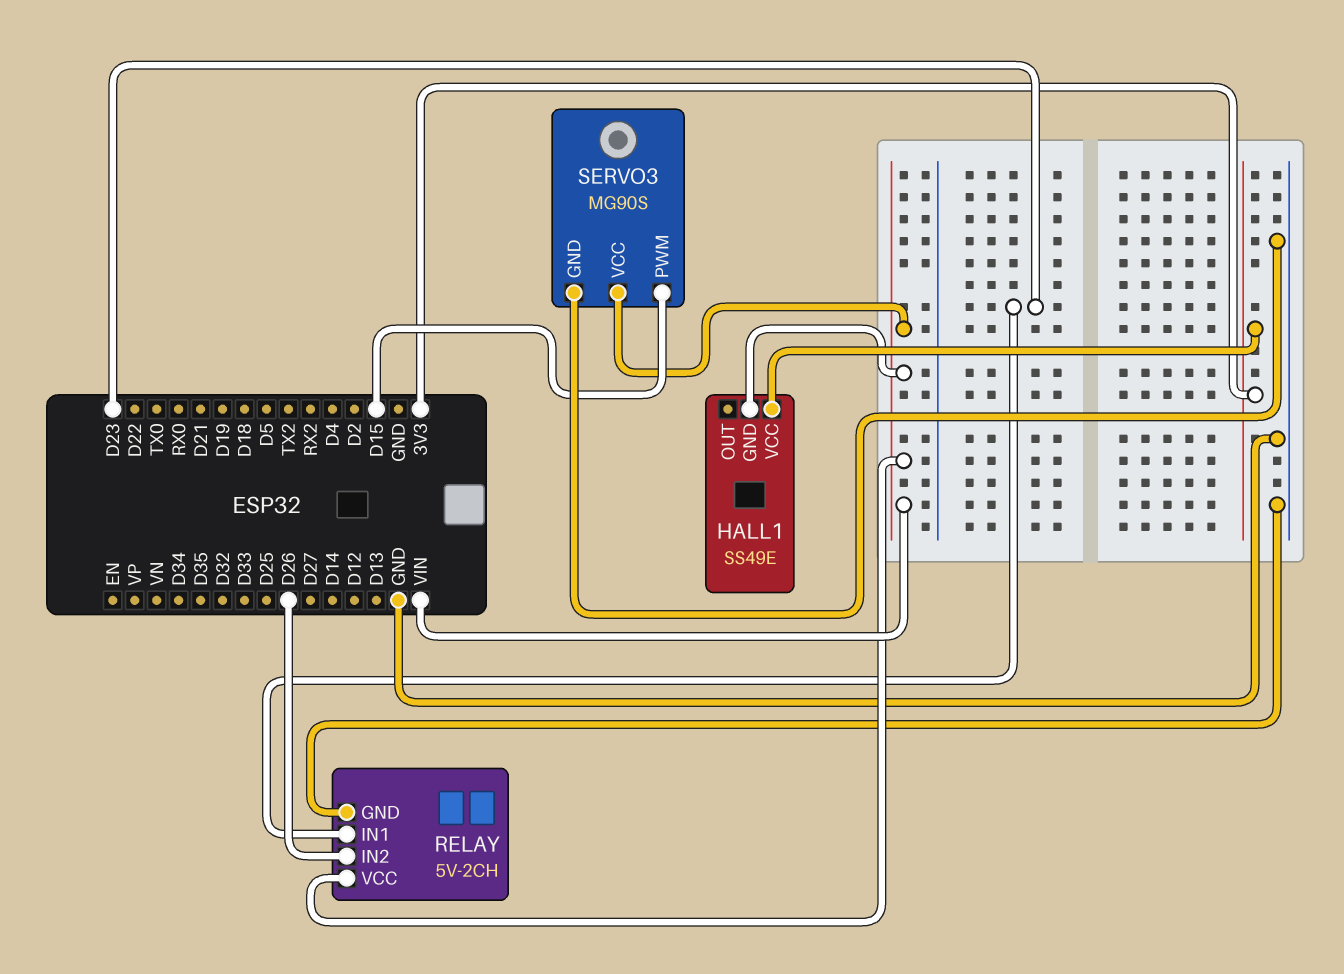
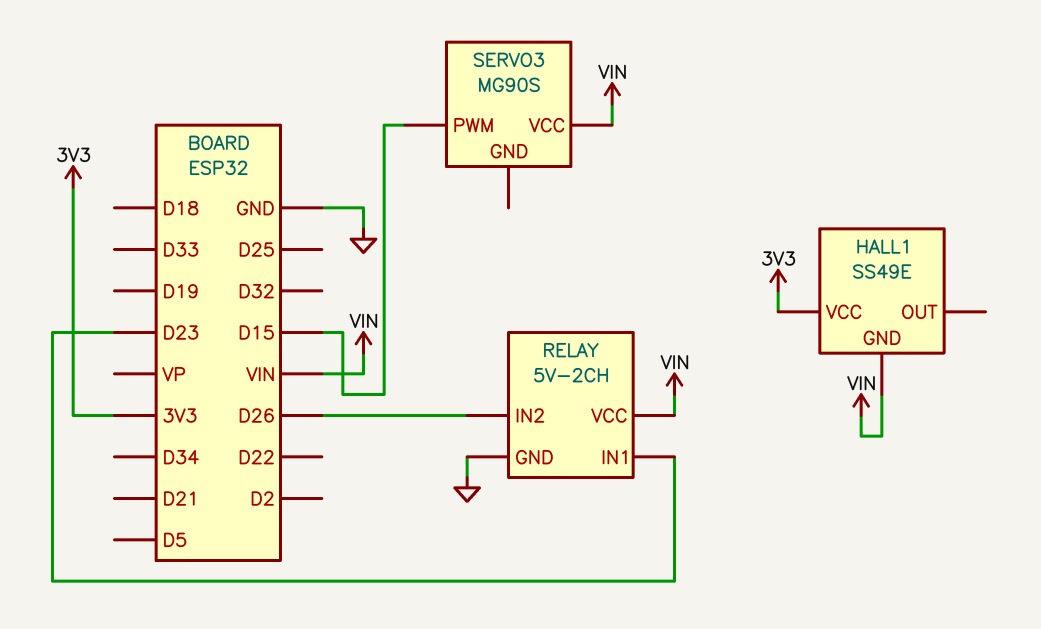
SERVO3 pin GND: GND -> none

